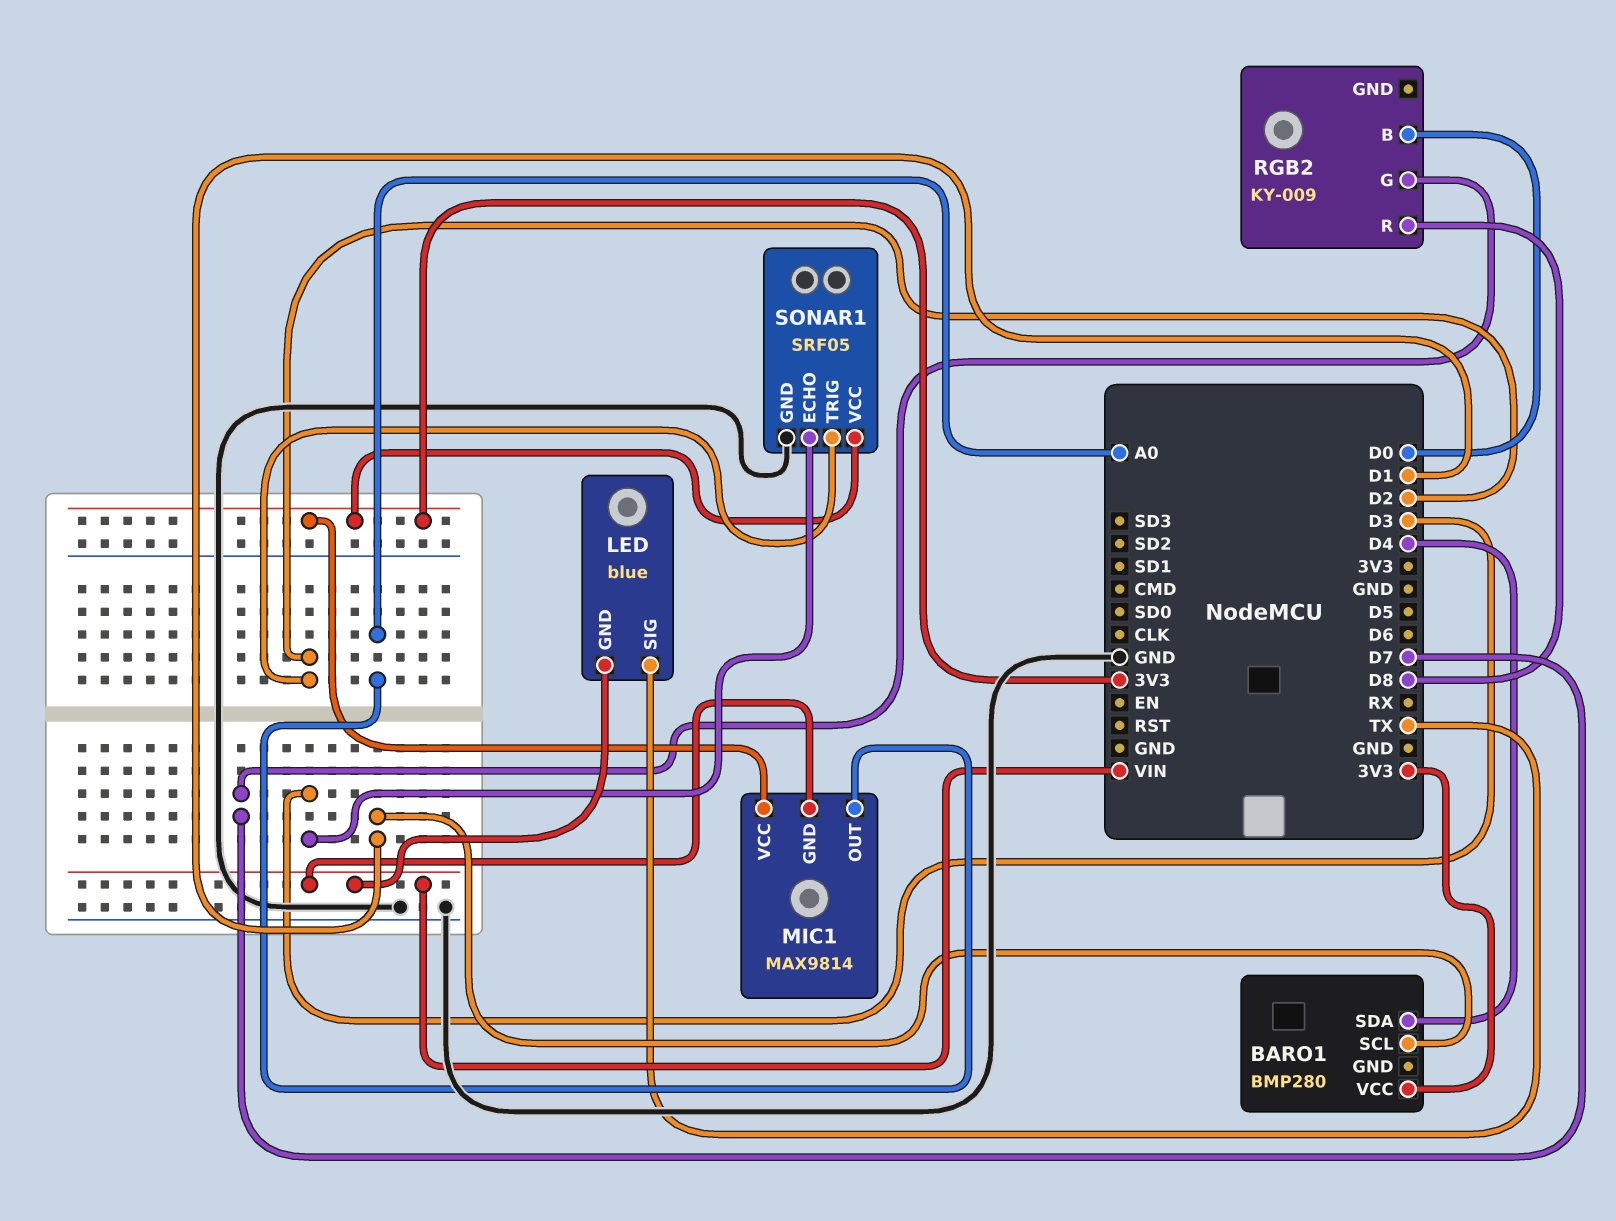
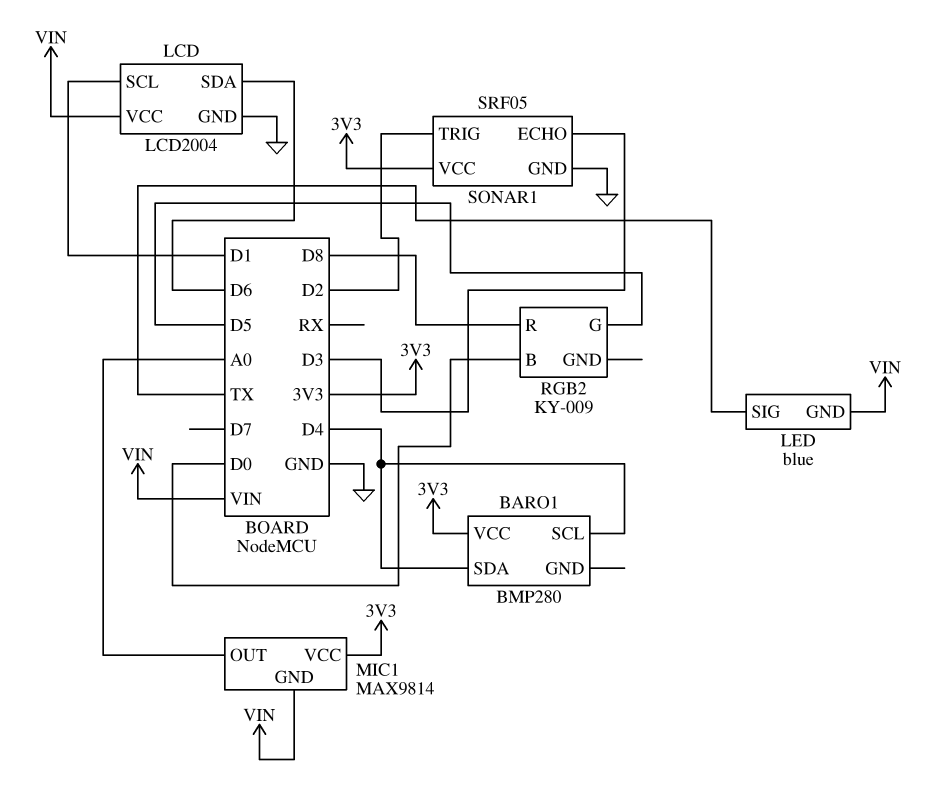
BARO1 pin SCL: D1 -> D4
LCD: none -> LCD2004
LCD pin GND: none -> GND
LCD pin SCL: none -> D1
LCD pin SDA: none -> D6
LCD pin VCC: none -> VIN
RGB2 pin G: D7 -> D5

